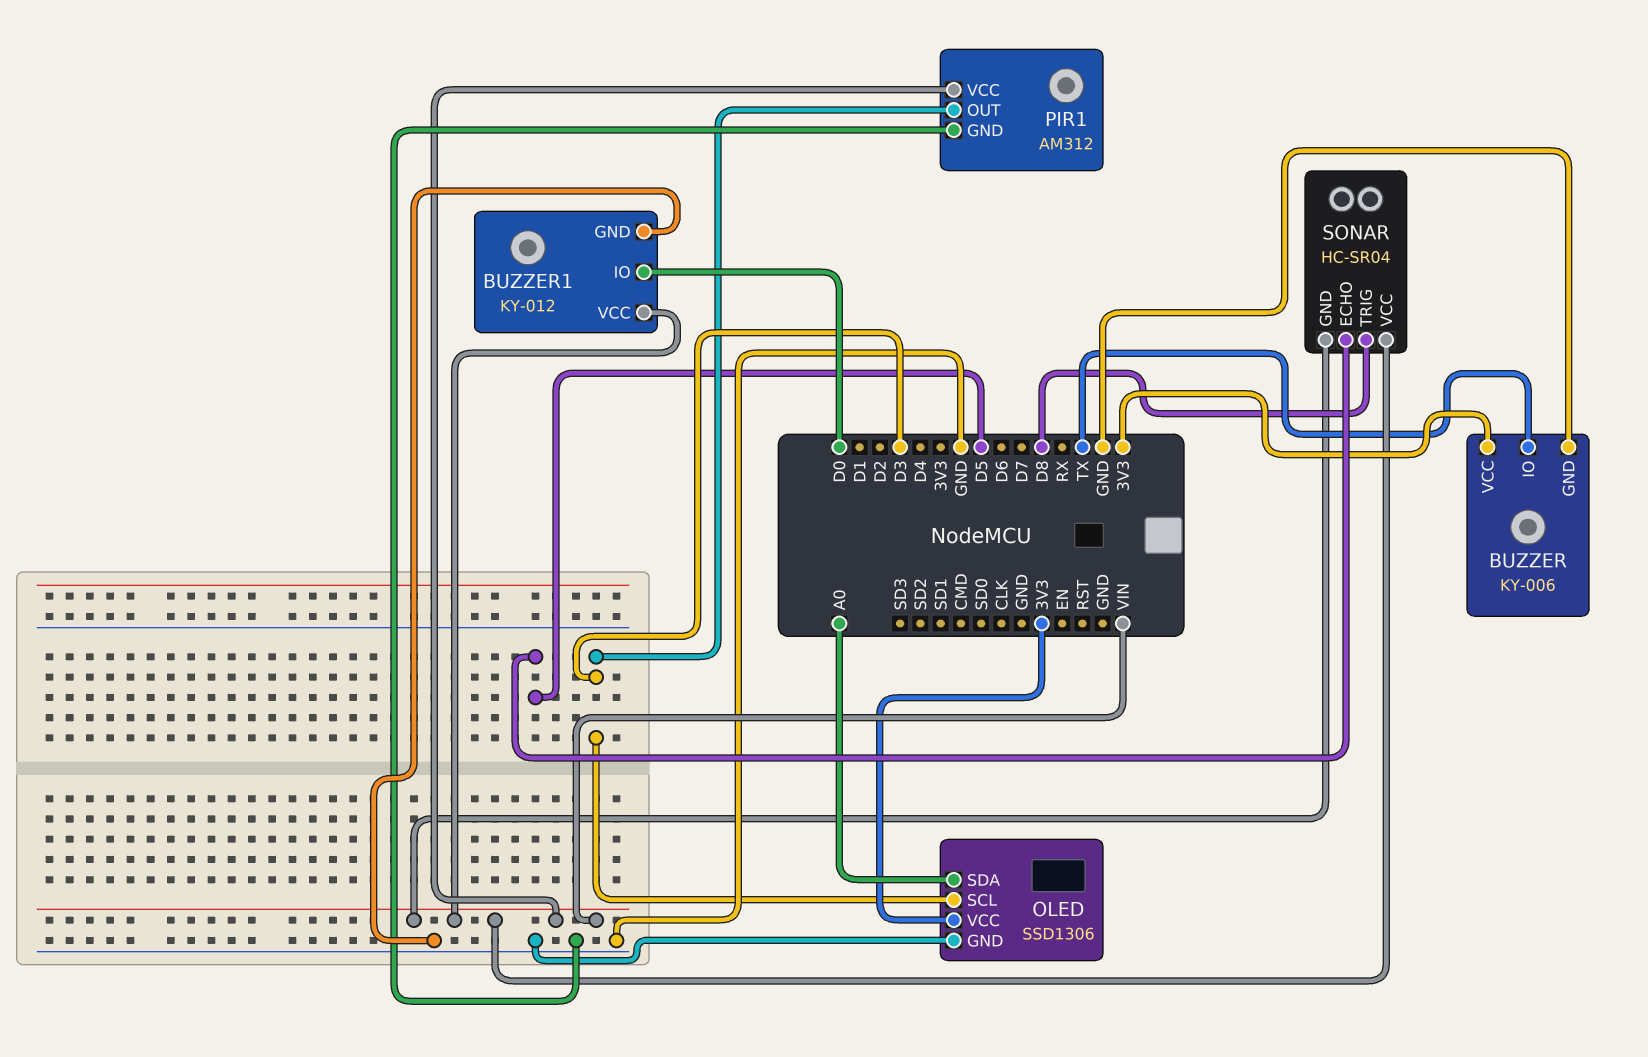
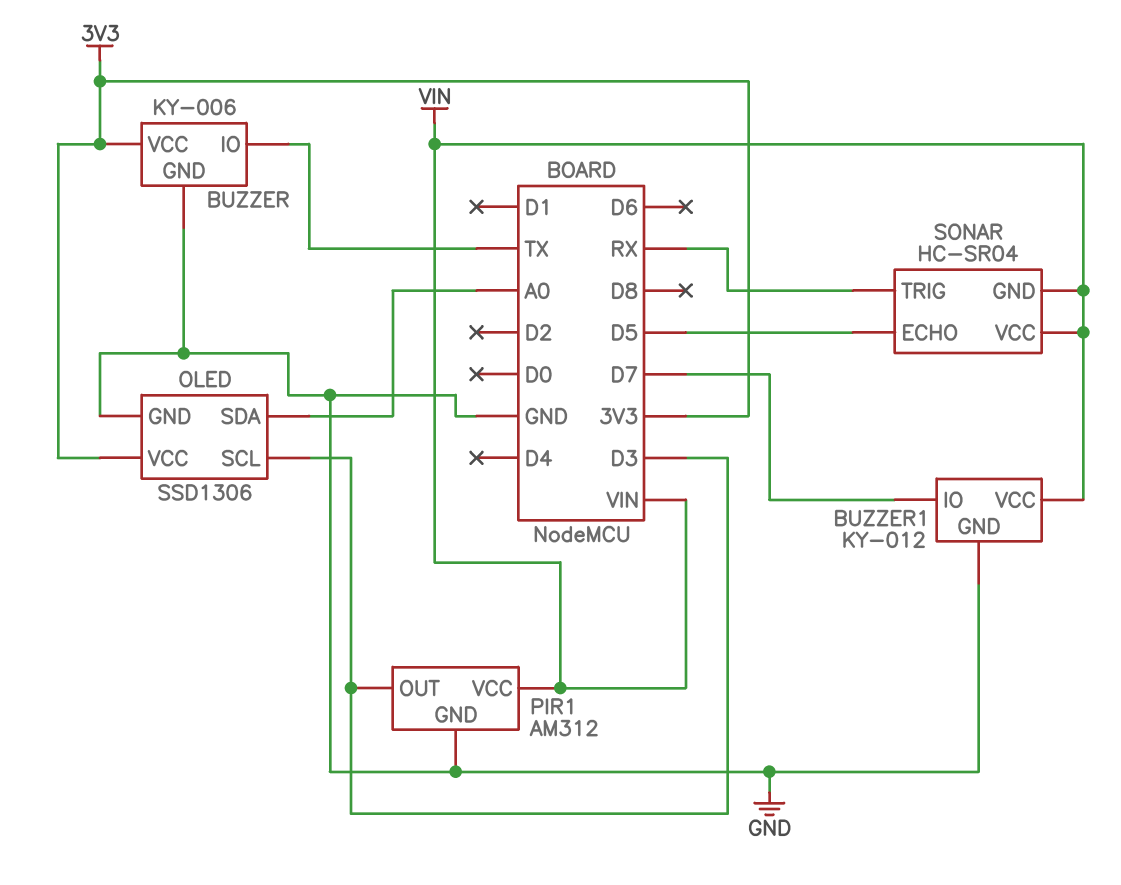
BUZZER1 pin IO: D0 -> D7
SONAR pin TRIG: D8 -> RX

